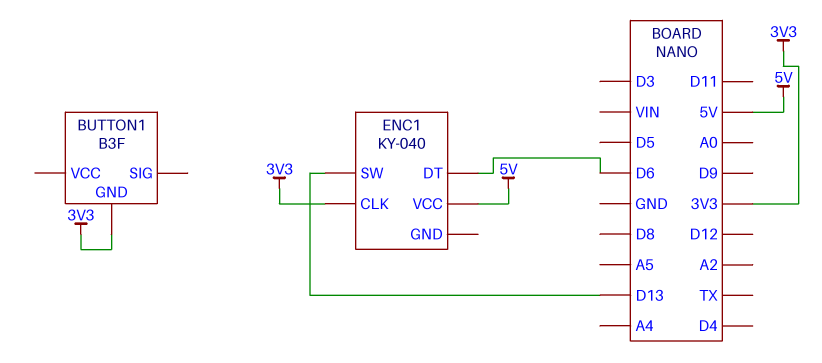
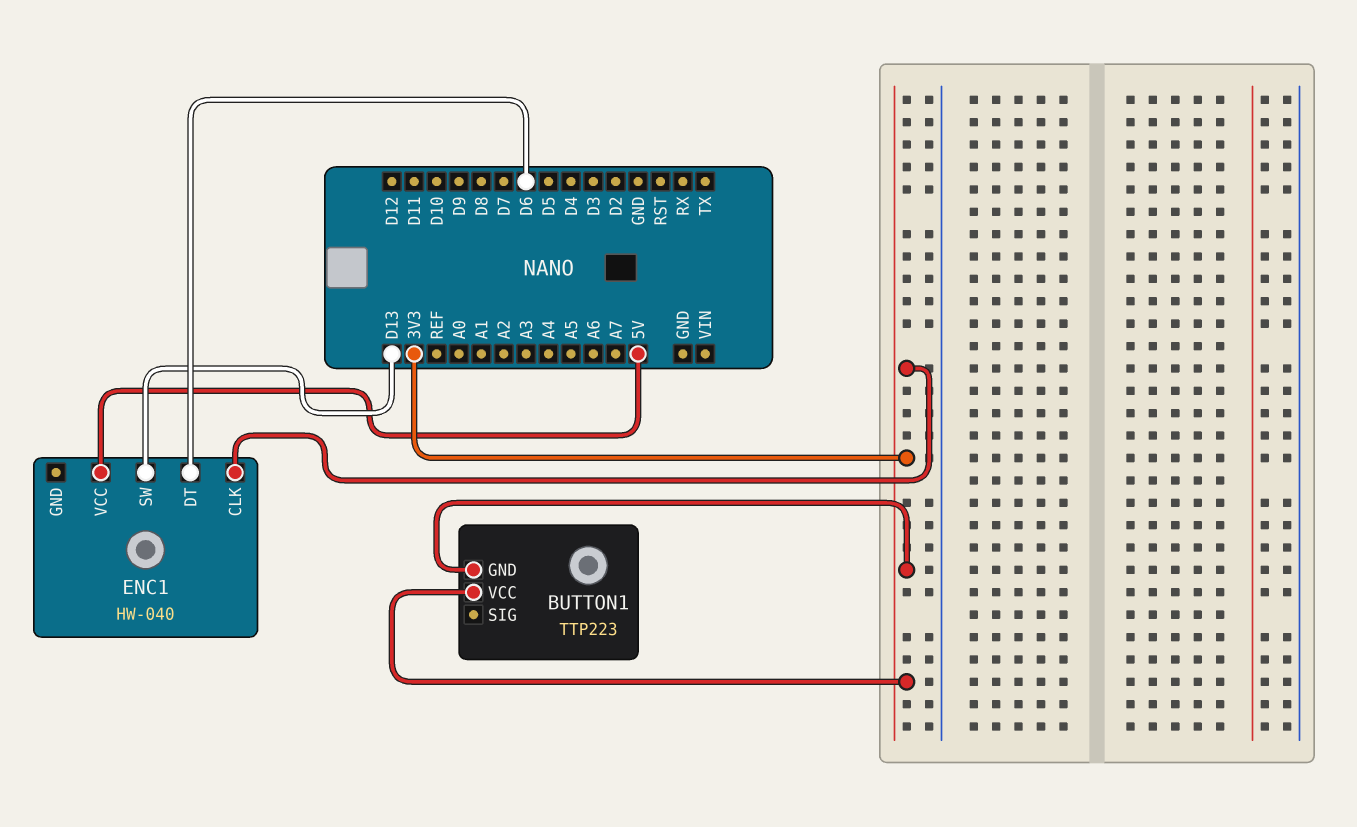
BUTTON1: B3F -> TTP223
BUTTON1 pin VCC: none -> 3V3
ENC1: KY-040 -> HW-040

